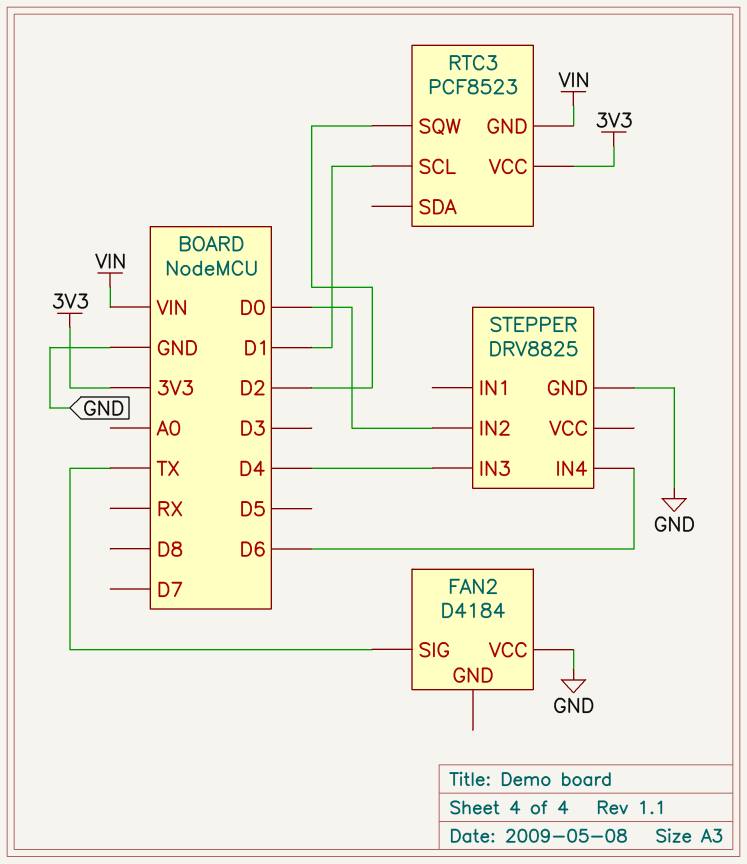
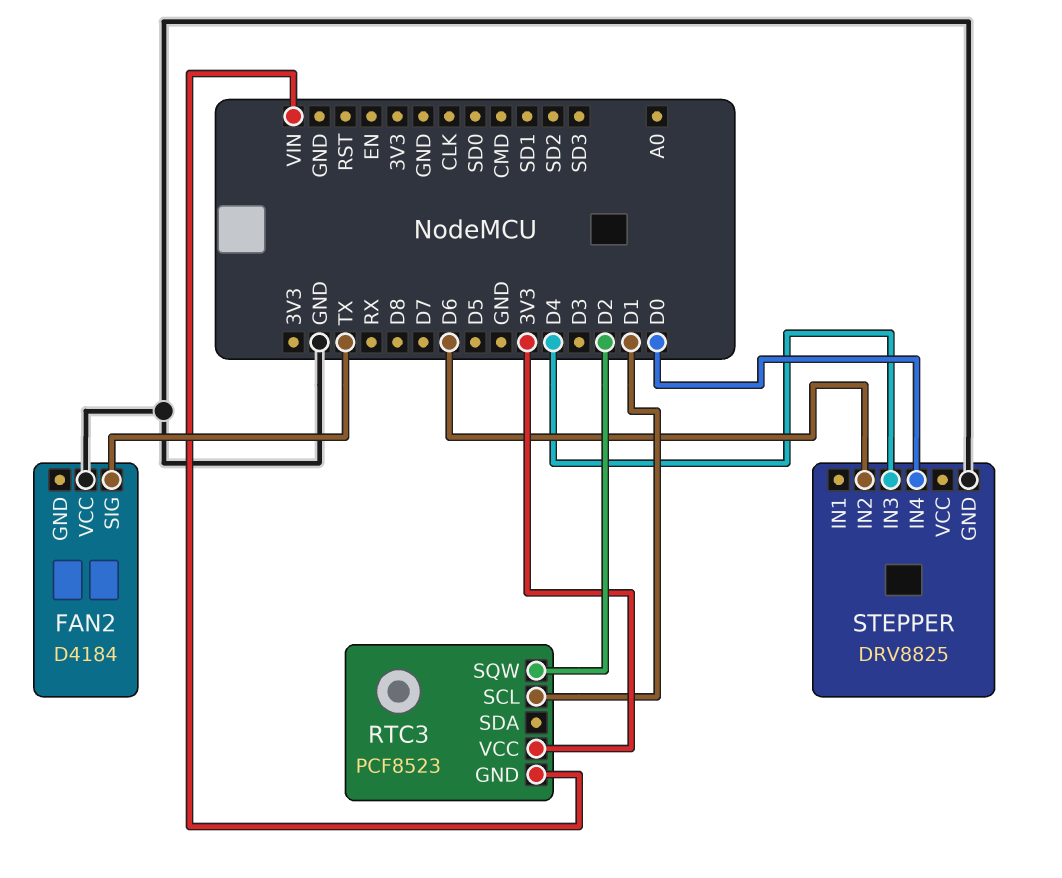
STEPPER pin IN2: D0 -> D6
STEPPER pin IN4: D6 -> D0

